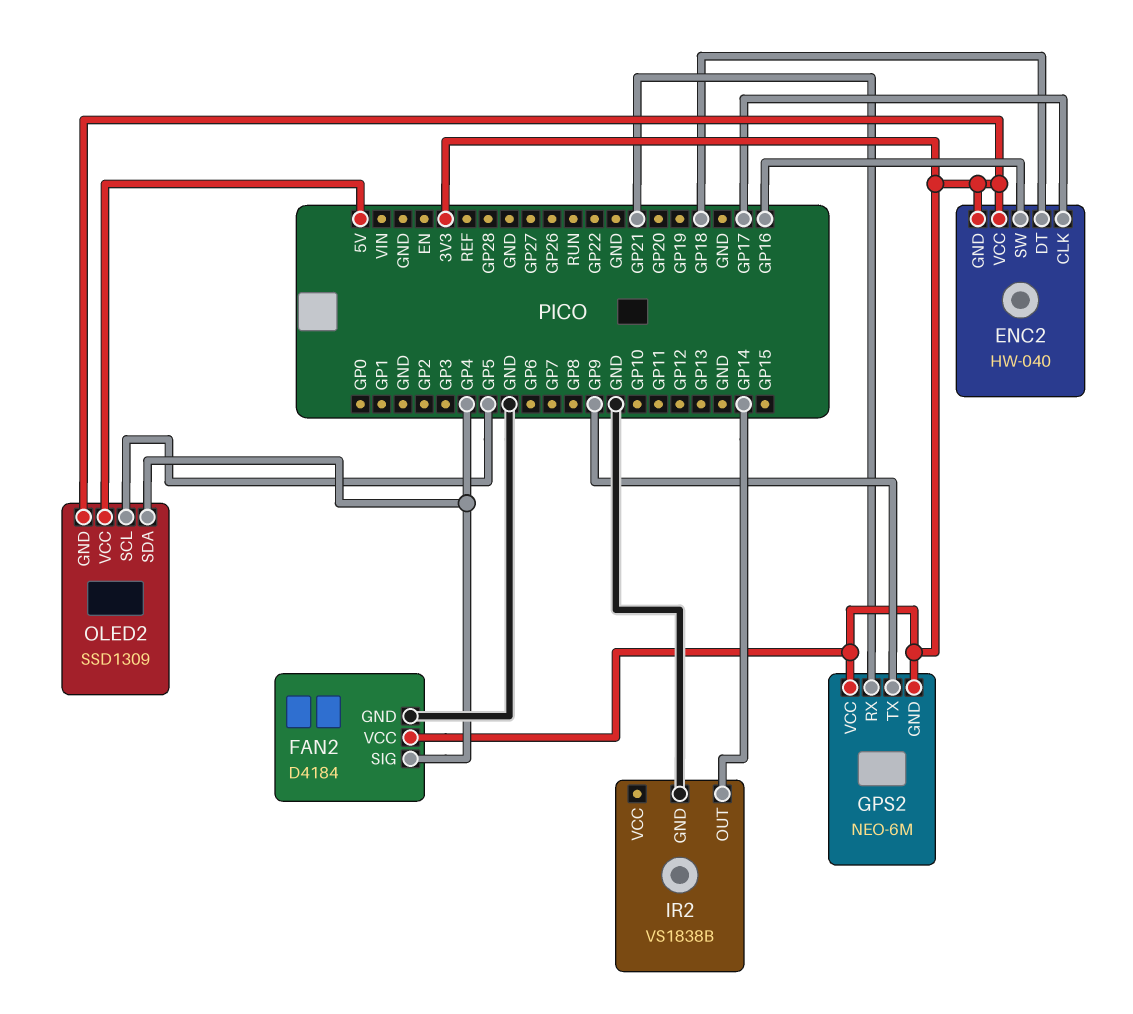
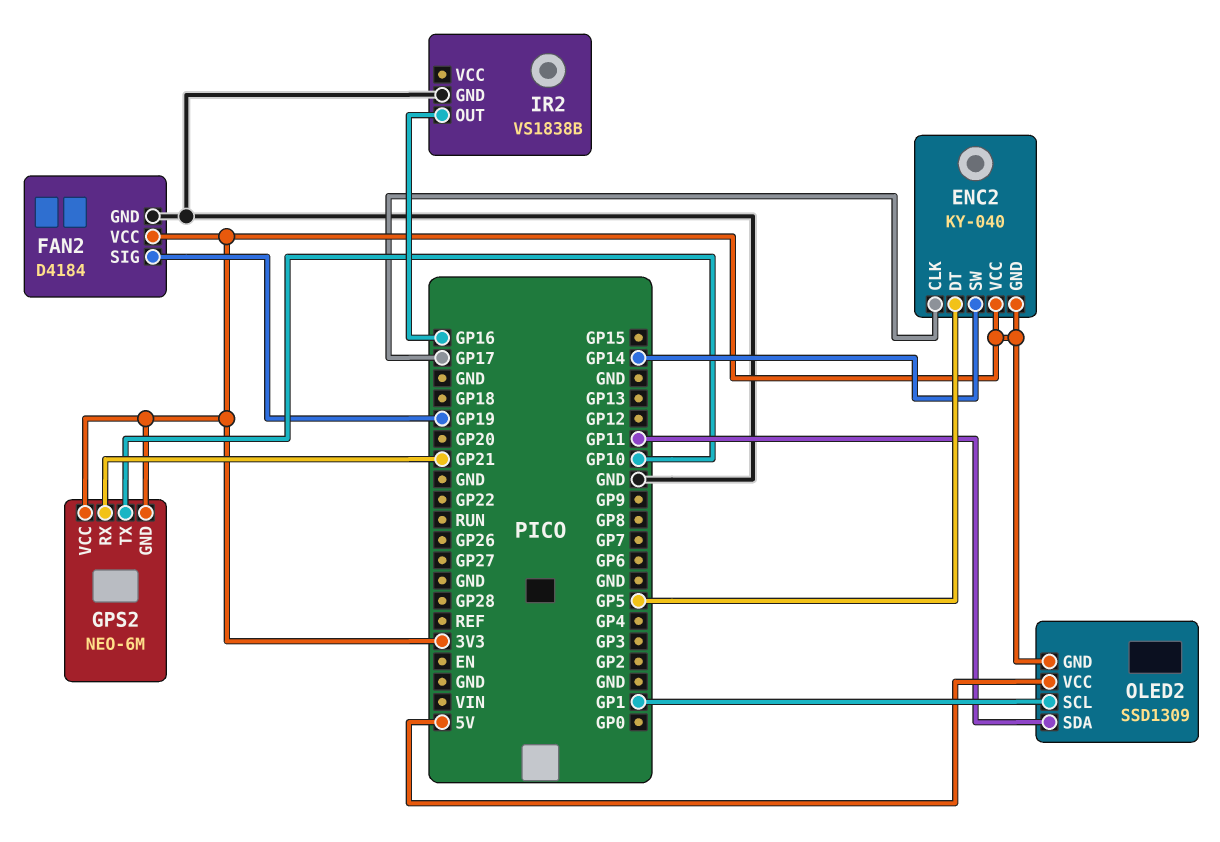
ENC2: HW-040 -> KY-040
ENC2 pin DT: GP18 -> GP5
ENC2 pin SW: GP16 -> GP14
FAN2 pin SIG: GP4 -> GP19
GPS2 pin TX: GP9 -> GP10
IR2 pin OUT: GP14 -> GP16
OLED2 pin SCL: GP5 -> GP1
OLED2 pin SDA: GP4 -> GP11

